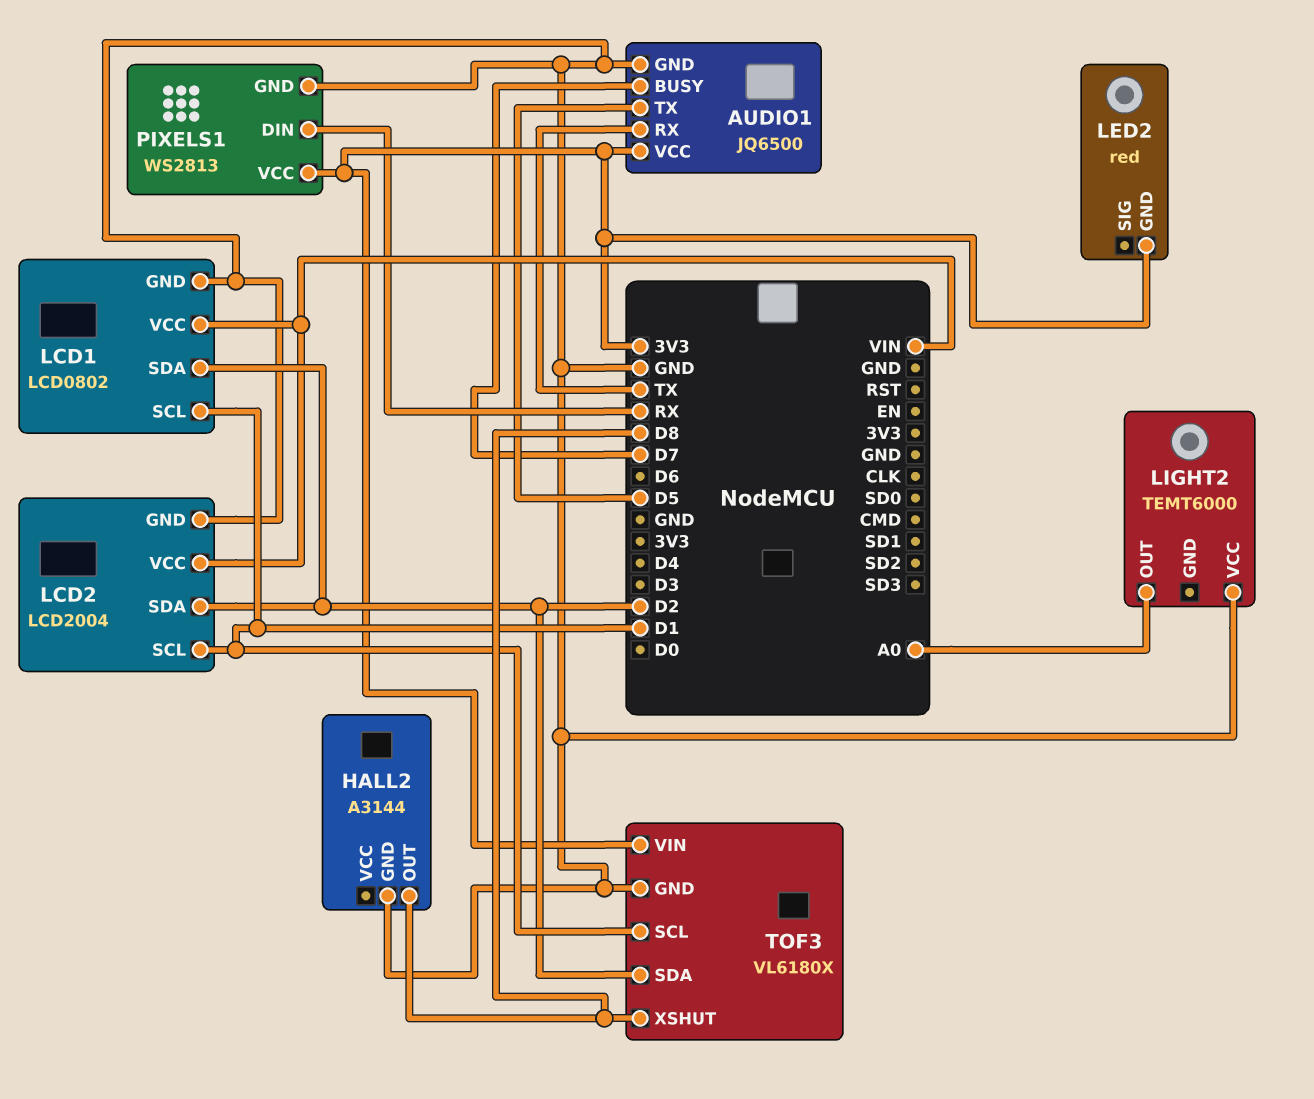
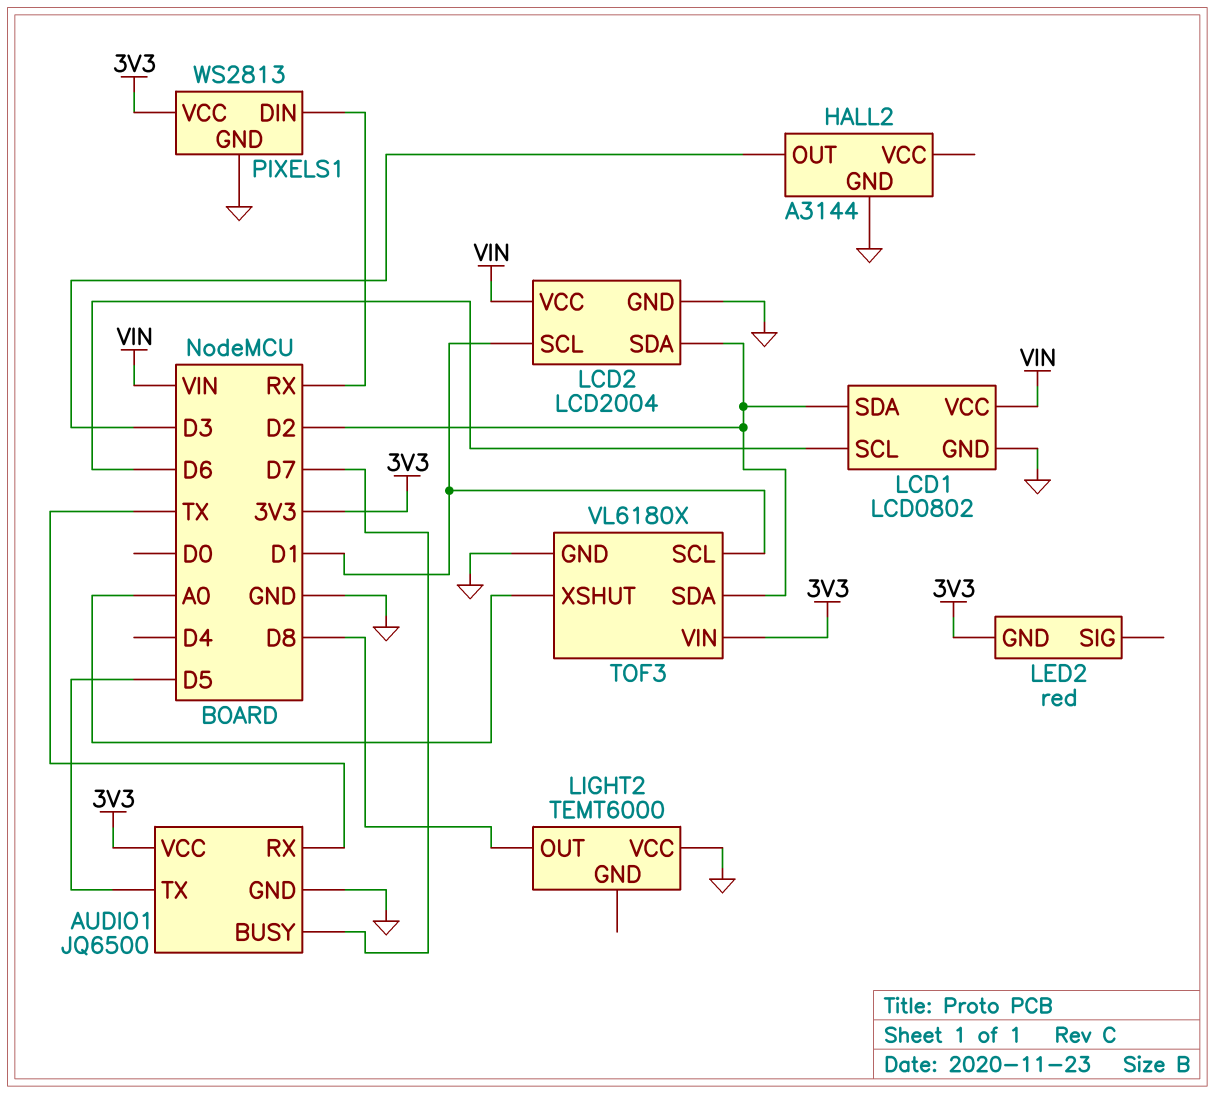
HALL2 pin OUT: D8 -> D3
LCD1 pin SCL: D1 -> D6
LIGHT2 pin OUT: A0 -> D8
TOF3 pin XSHUT: D8 -> A0

